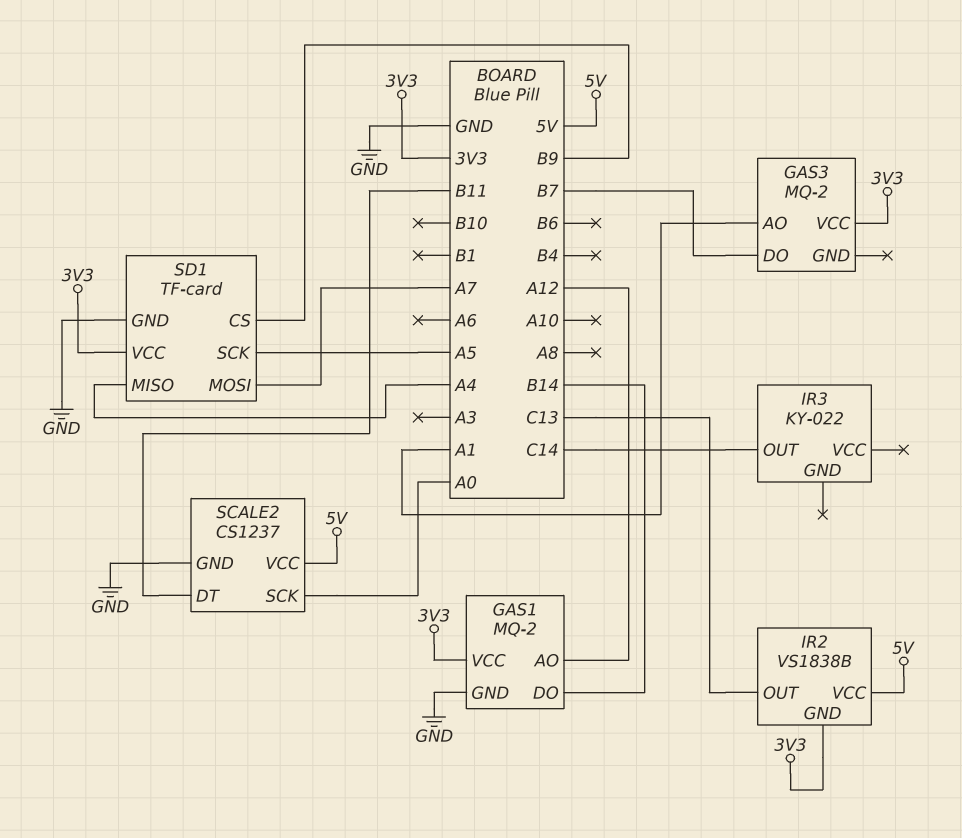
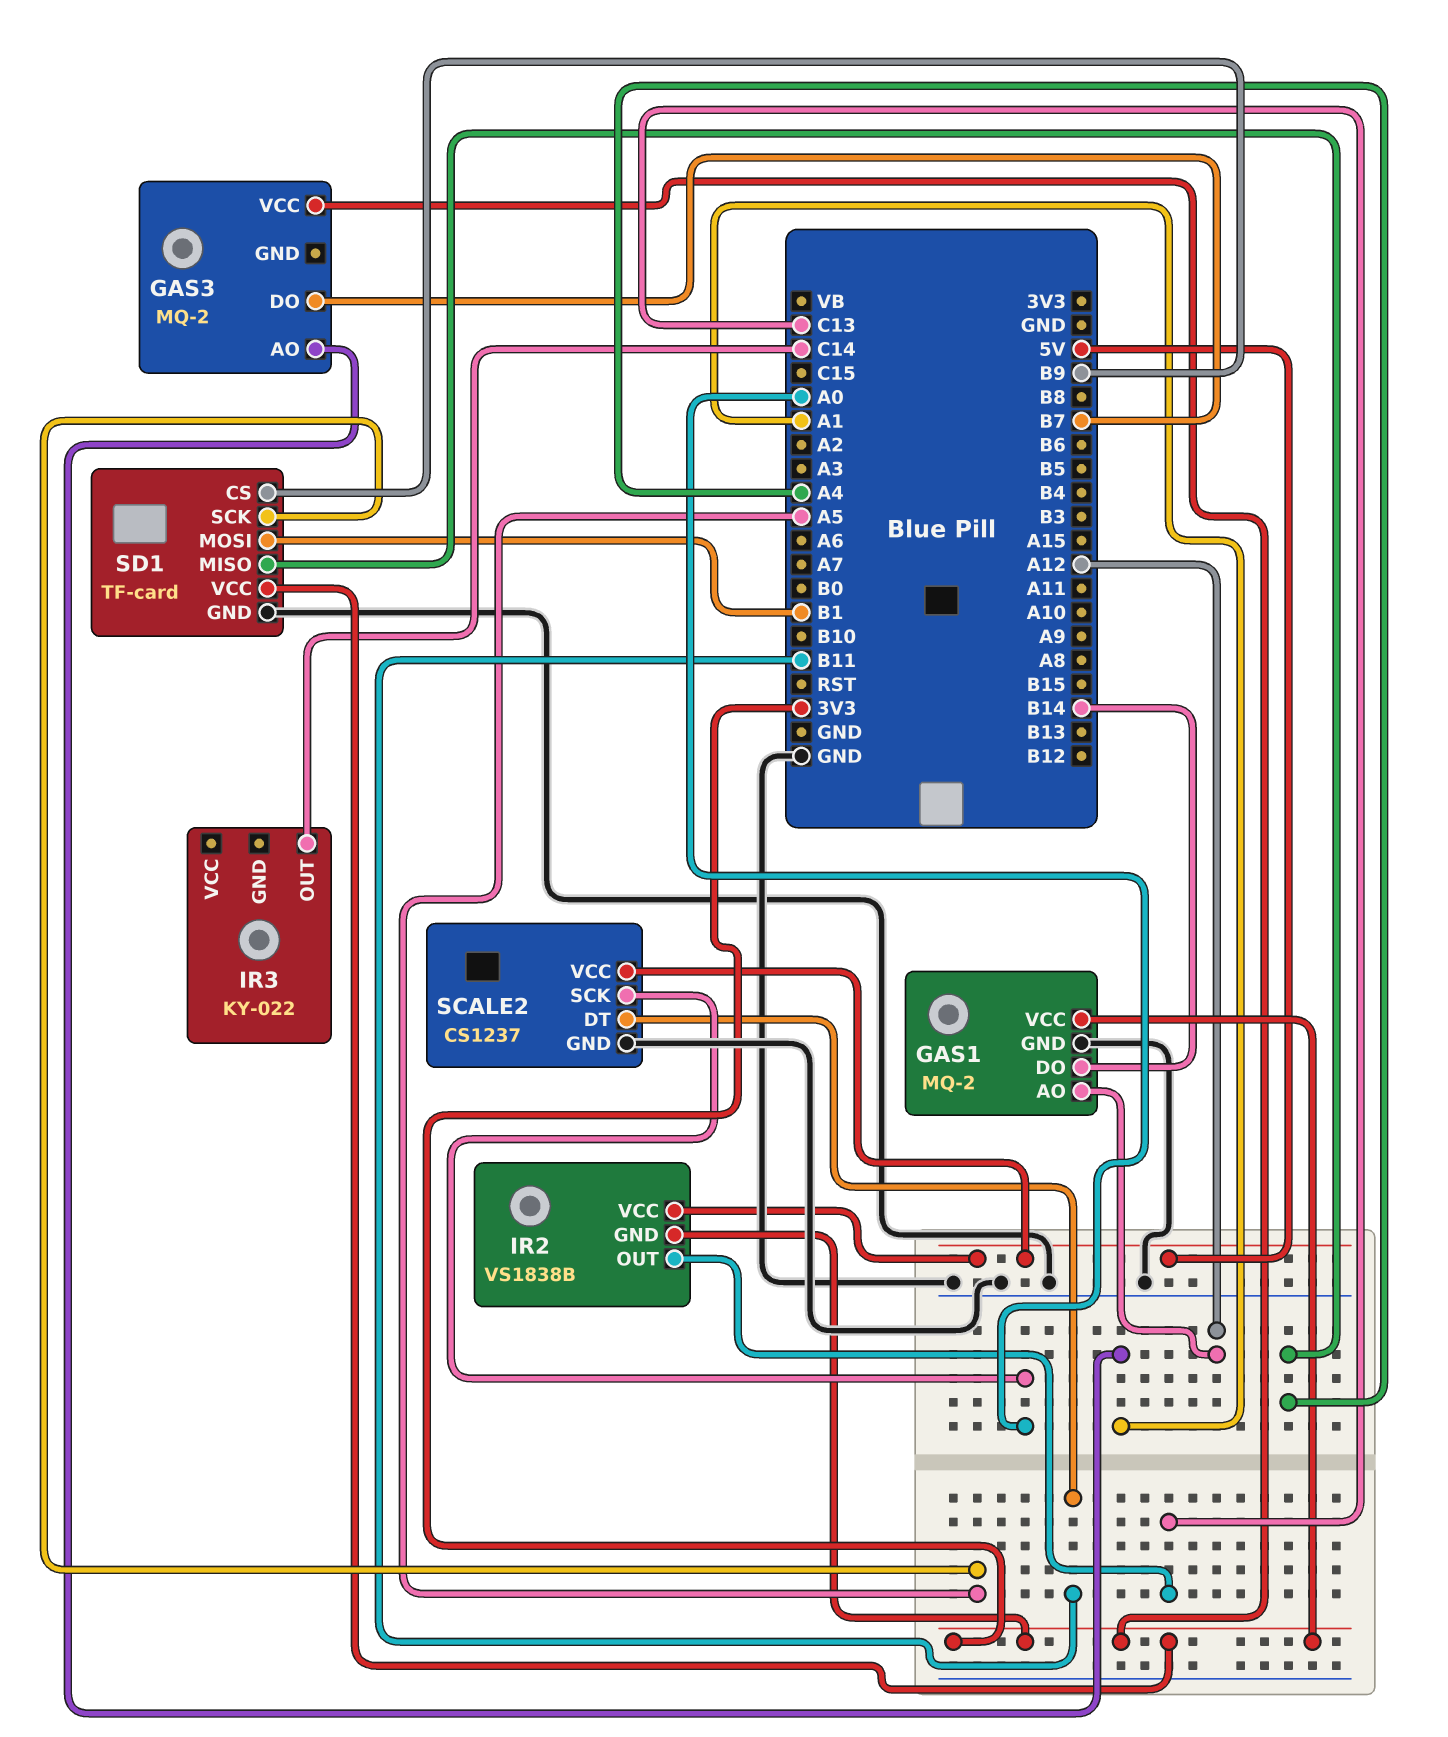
SD1 pin MOSI: A7 -> B1

